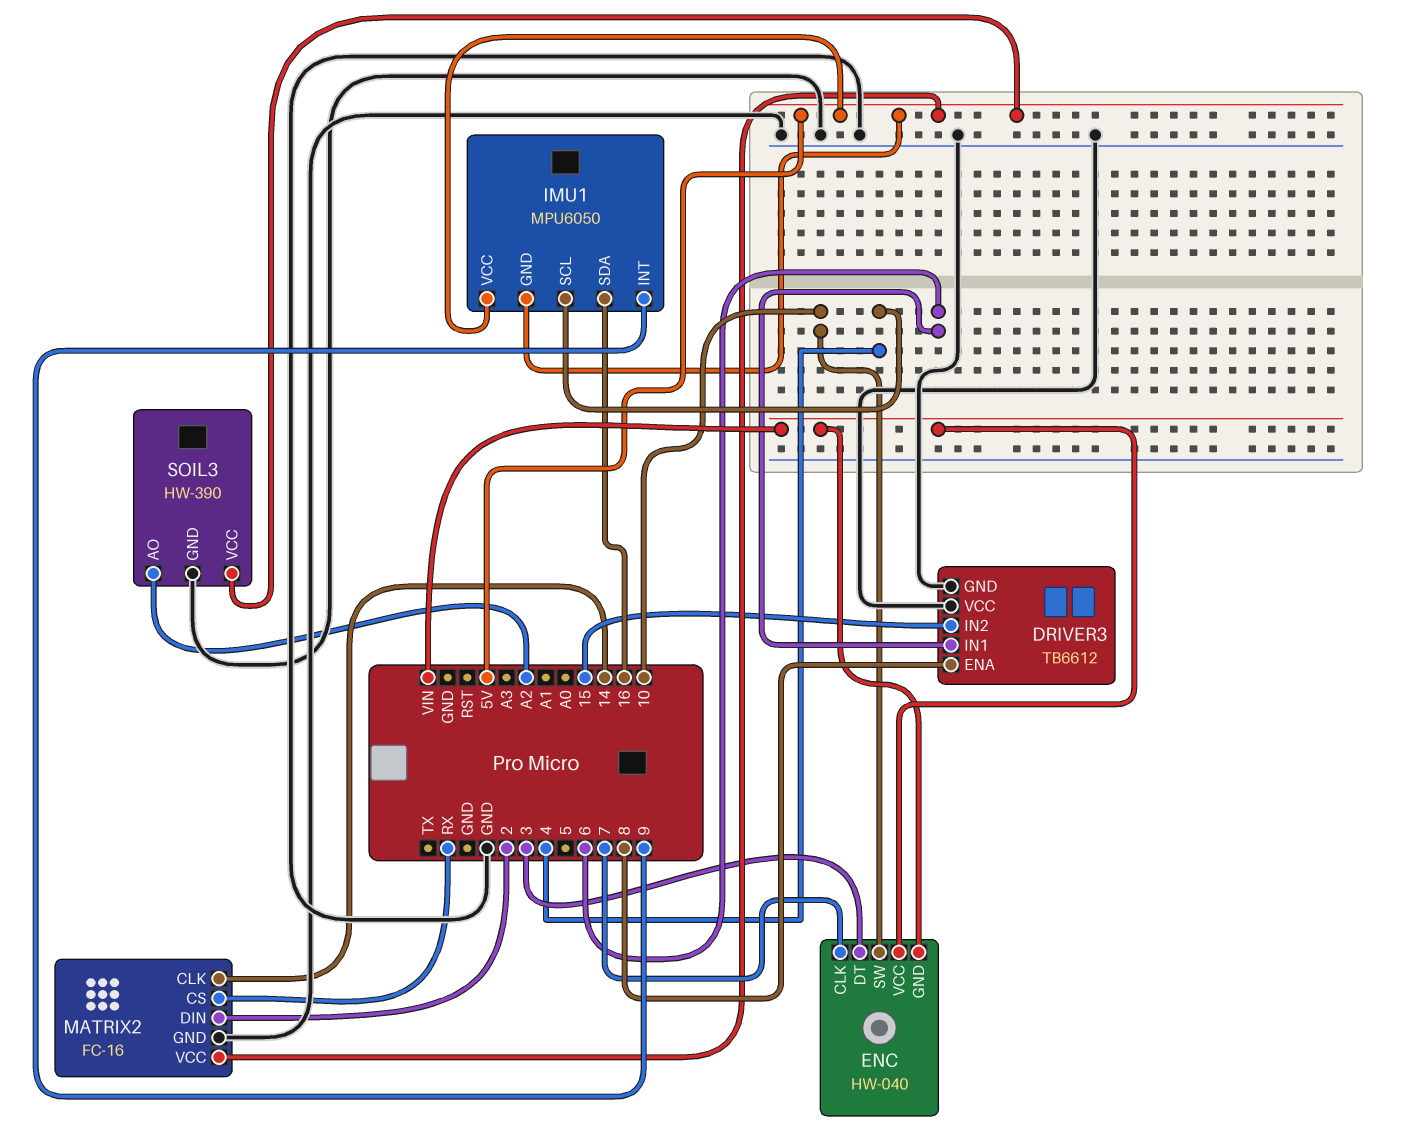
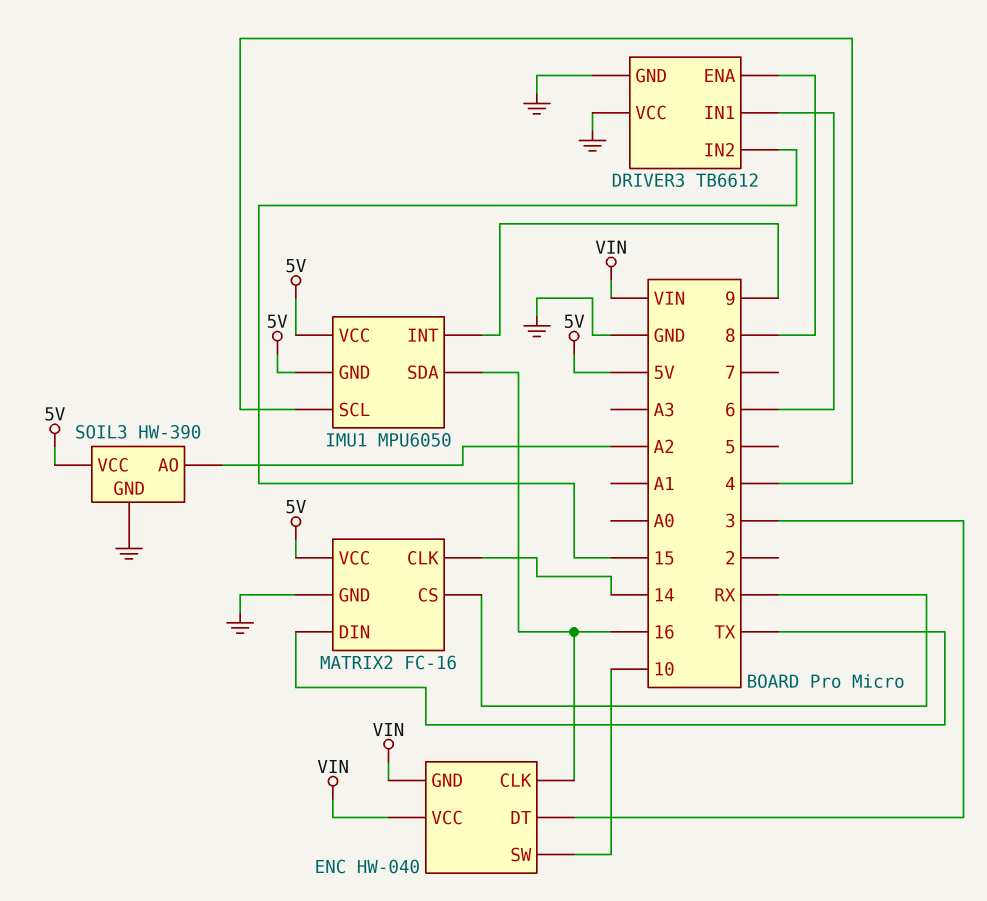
ENC pin CLK: 7 -> 16
MATRIX2 pin DIN: 2 -> TX

